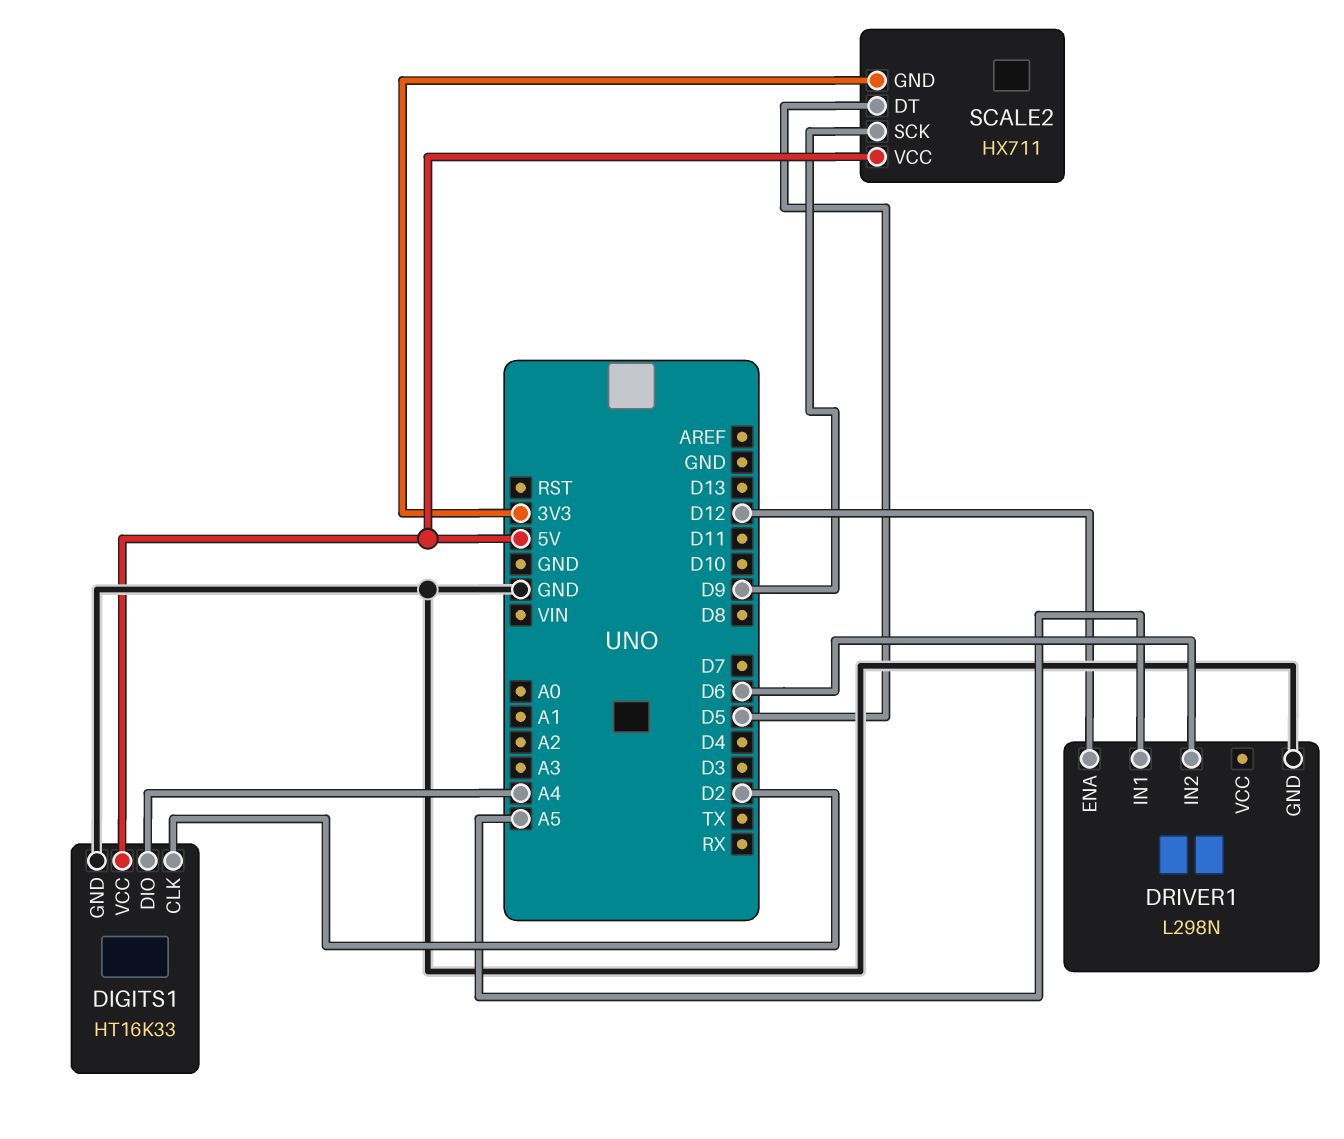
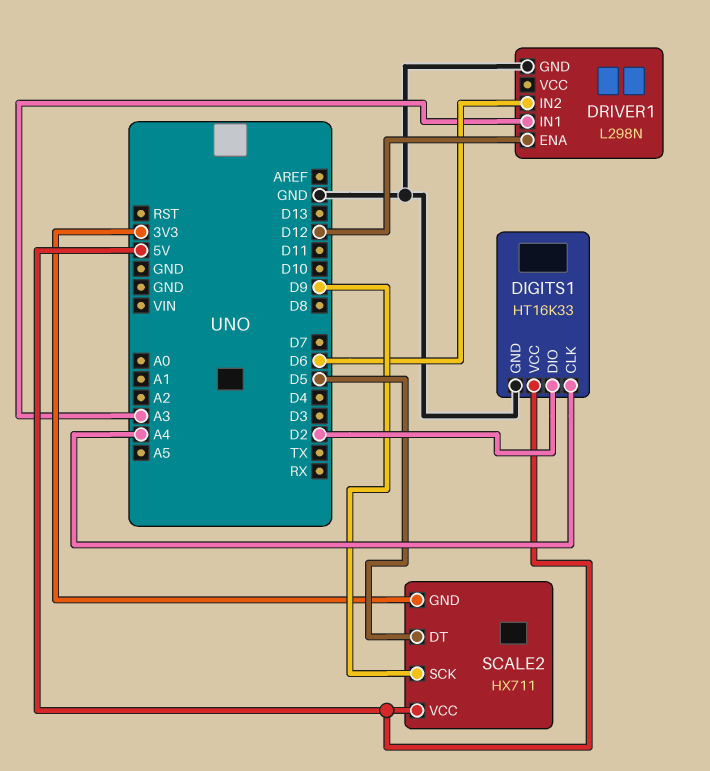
DIGITS1 pin CLK: D2 -> A4
DIGITS1 pin DIO: A4 -> D2
DRIVER1 pin IN1: A5 -> A3

